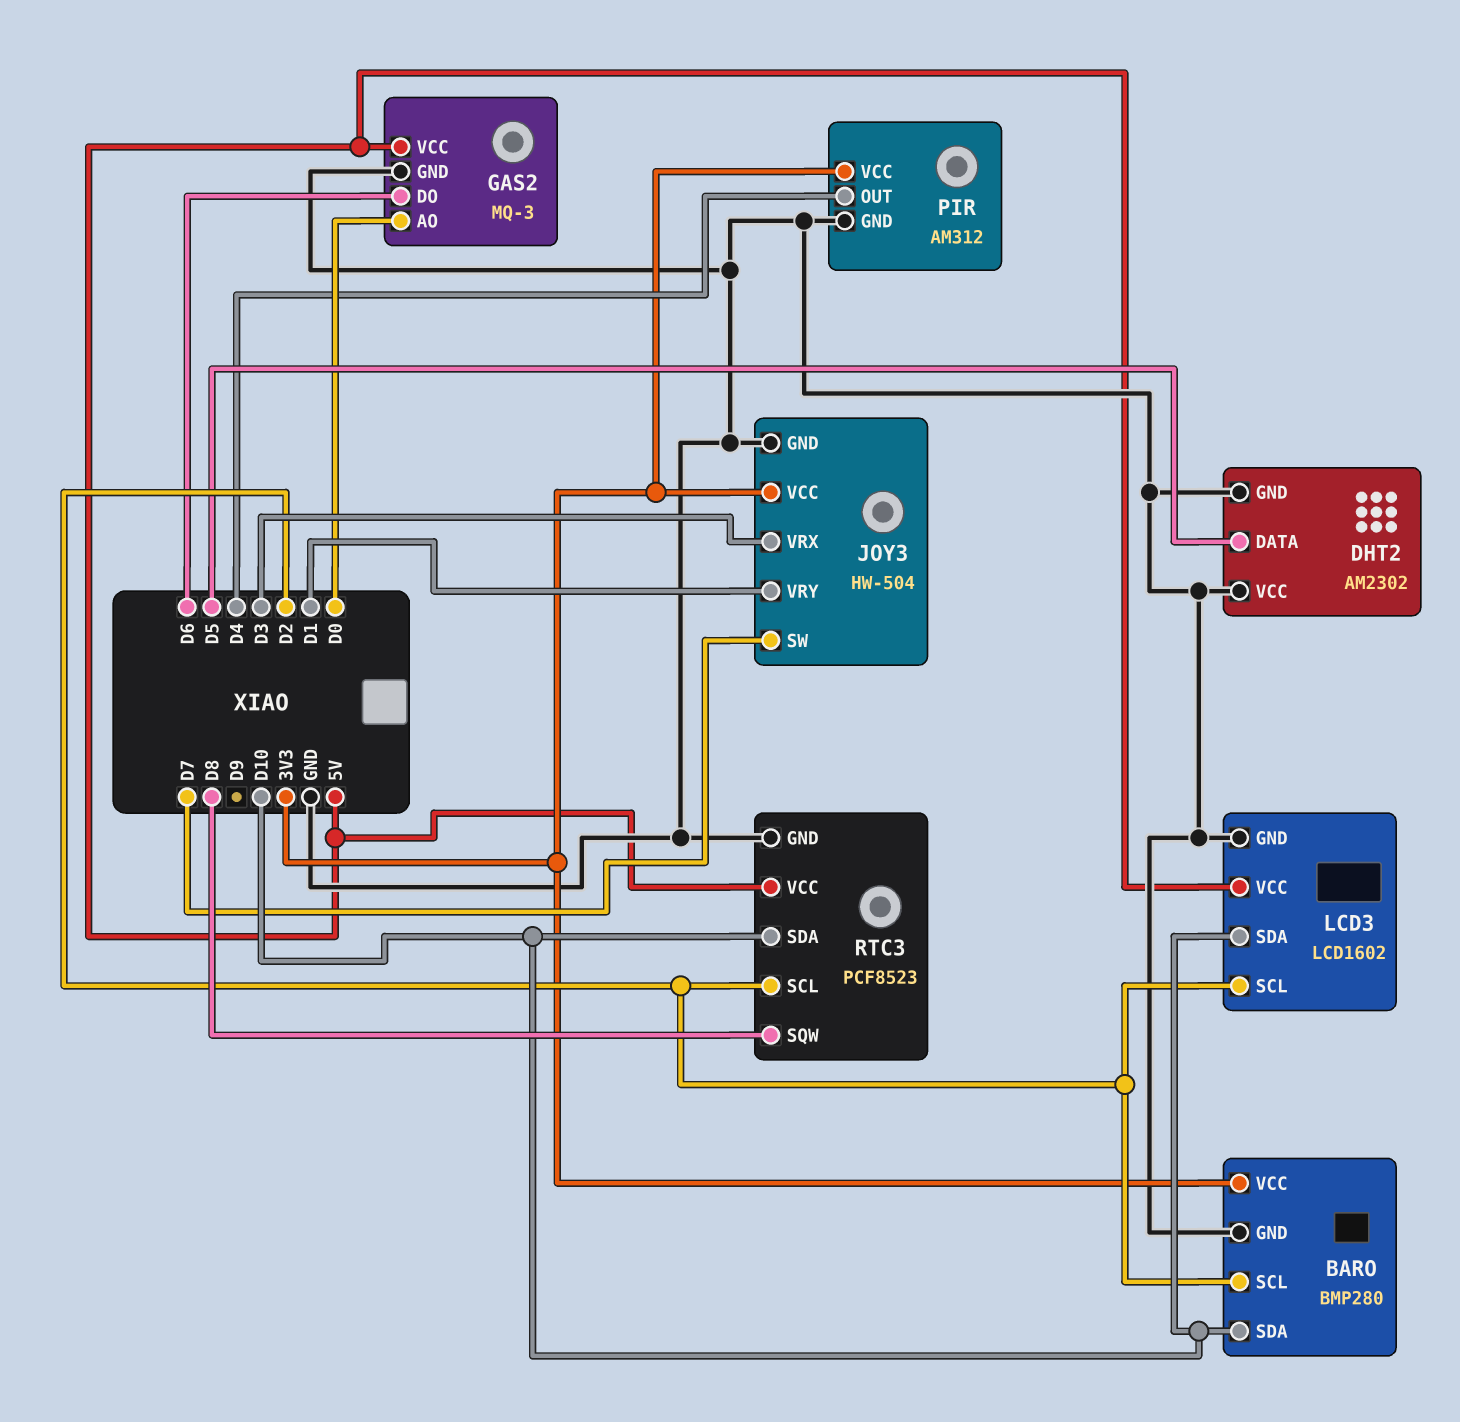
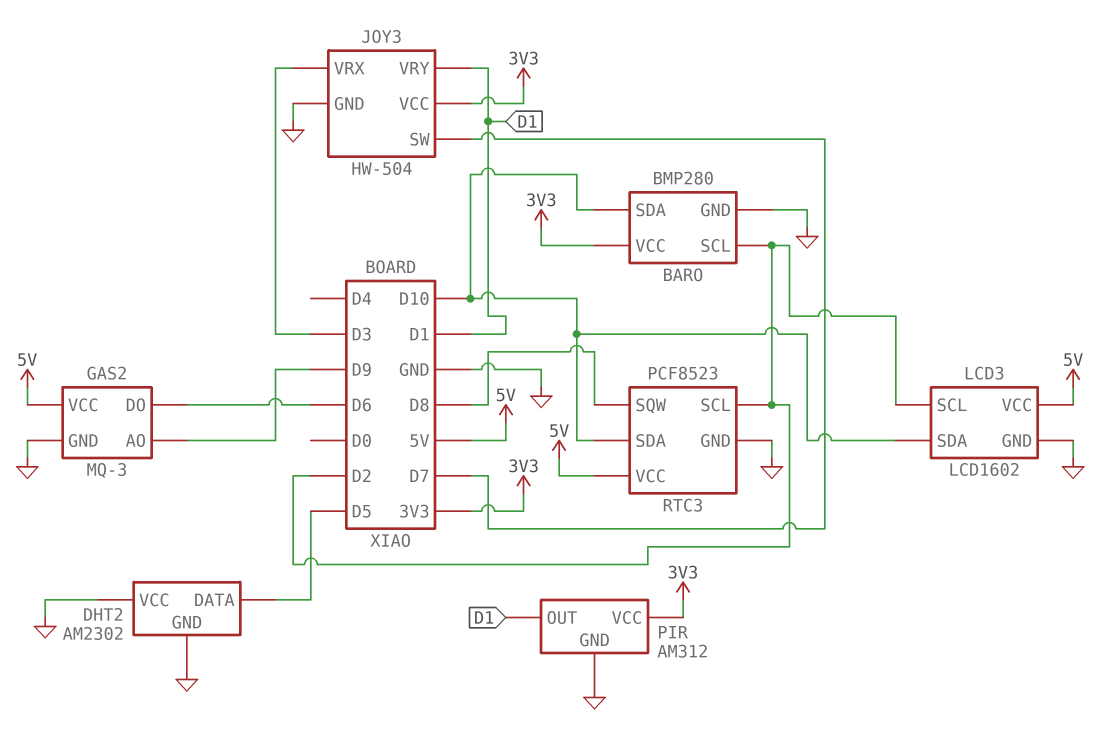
GAS2 pin AO: D0 -> D9
PIR pin OUT: D4 -> D1

